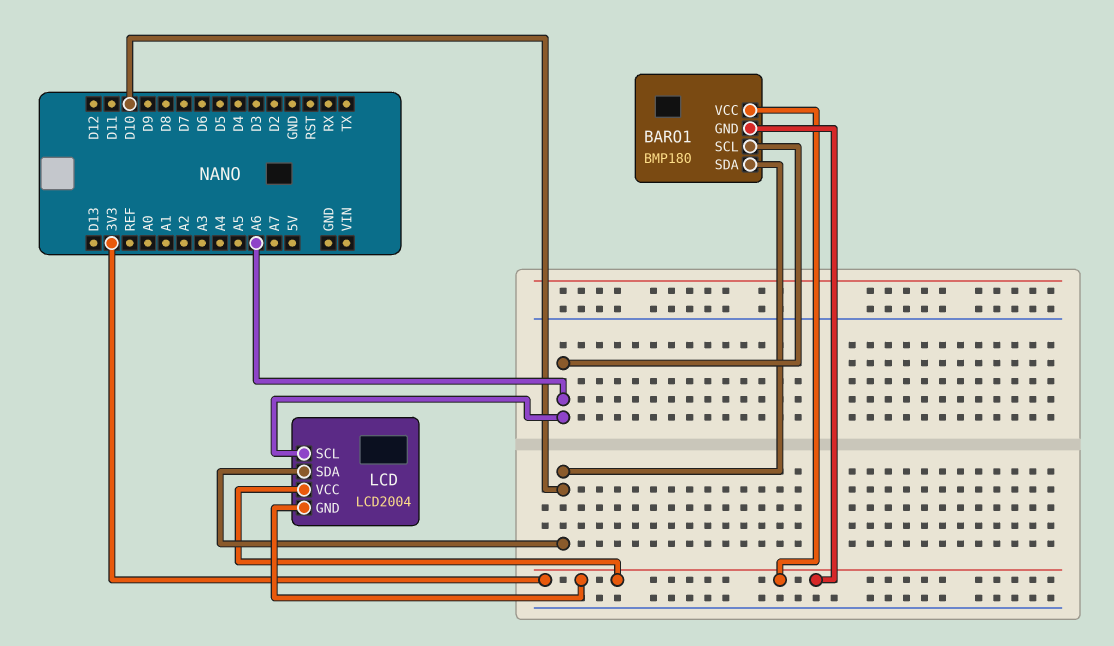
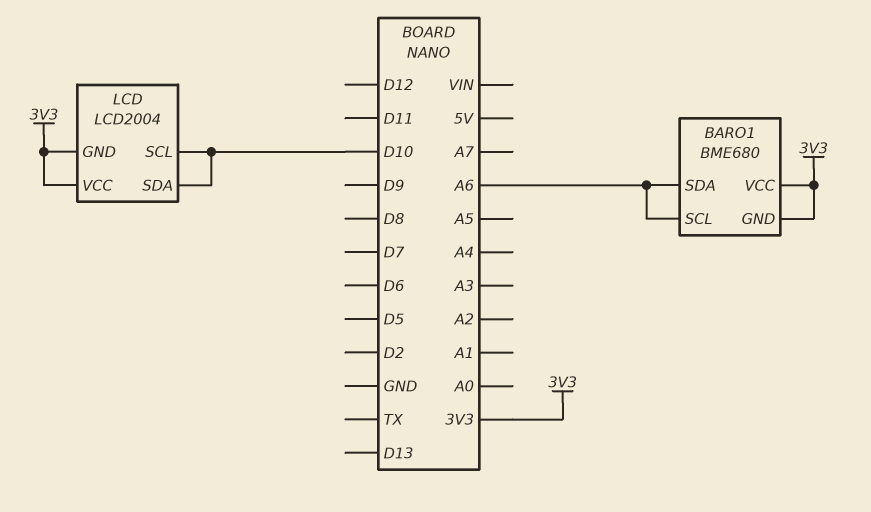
BARO1: BMP180 -> BME680
BARO1 pin SDA: D10 -> A6
LCD pin SCL: A6 -> D10

